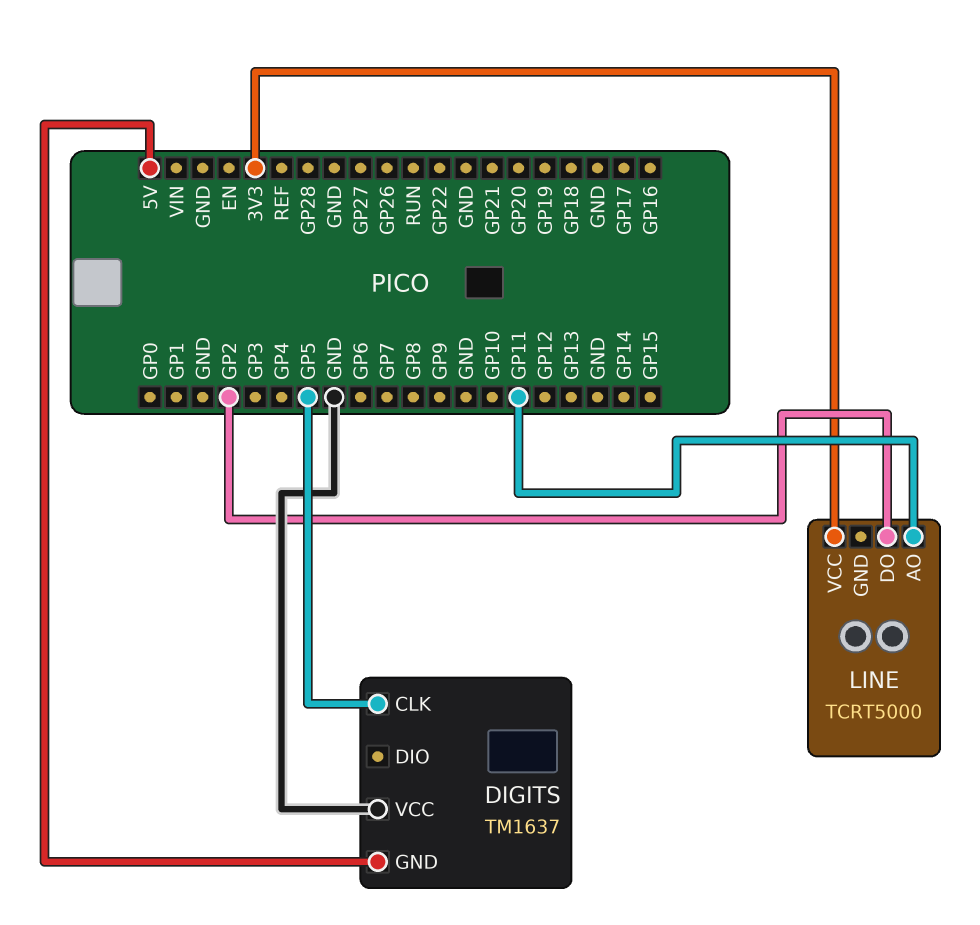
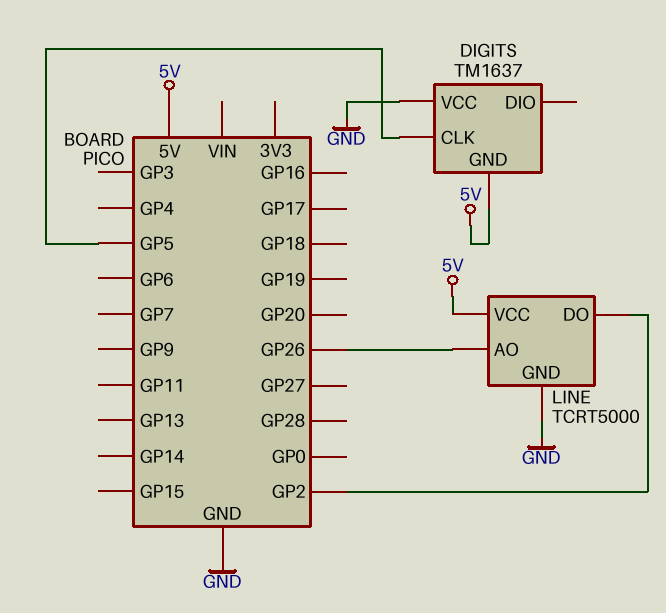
LINE pin AO: GP11 -> GP26
LINE pin GND: none -> GND
LINE pin VCC: 3V3 -> 5V

